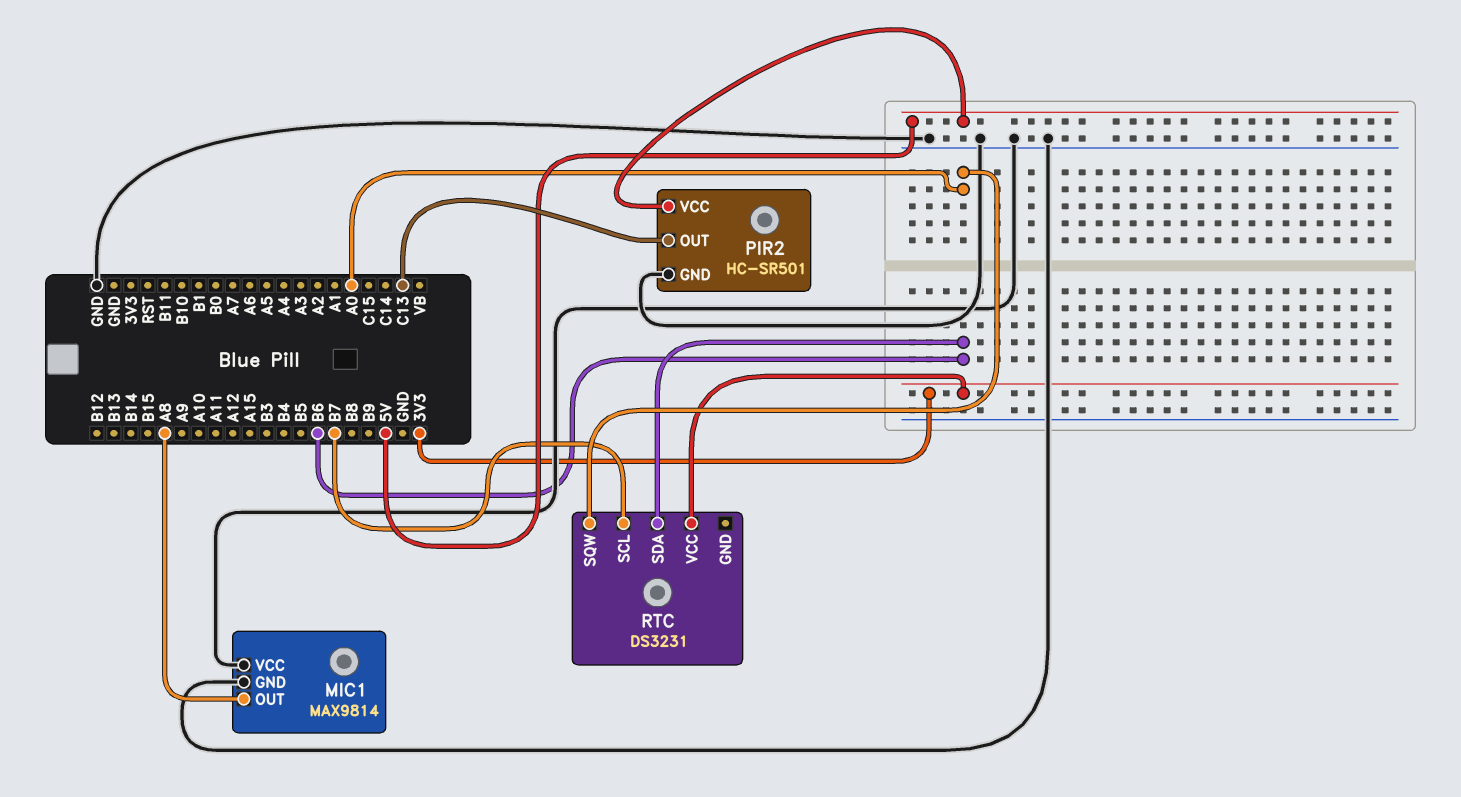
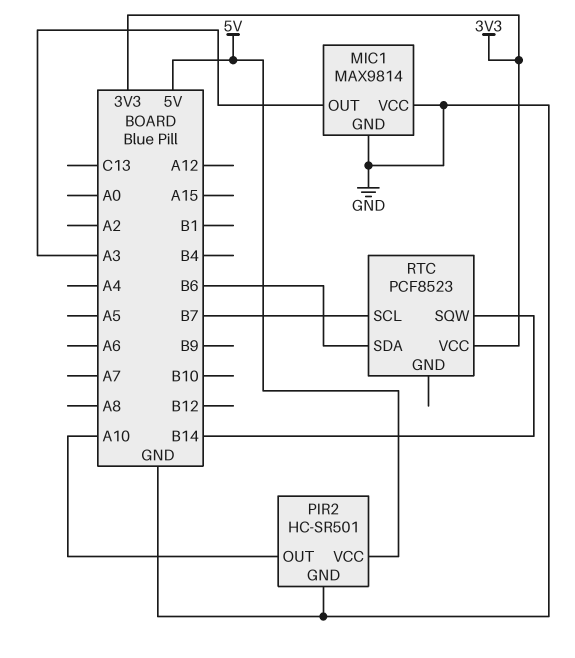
MIC1 pin OUT: A8 -> A3
PIR2 pin OUT: C13 -> A10
RTC: DS3231 -> PCF8523
RTC pin SQW: A0 -> B14

